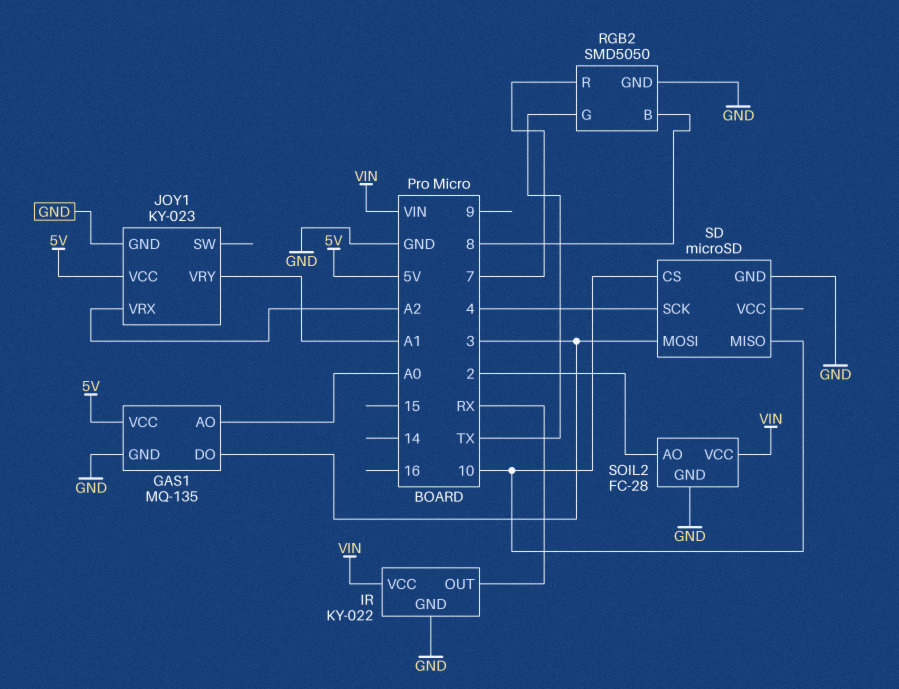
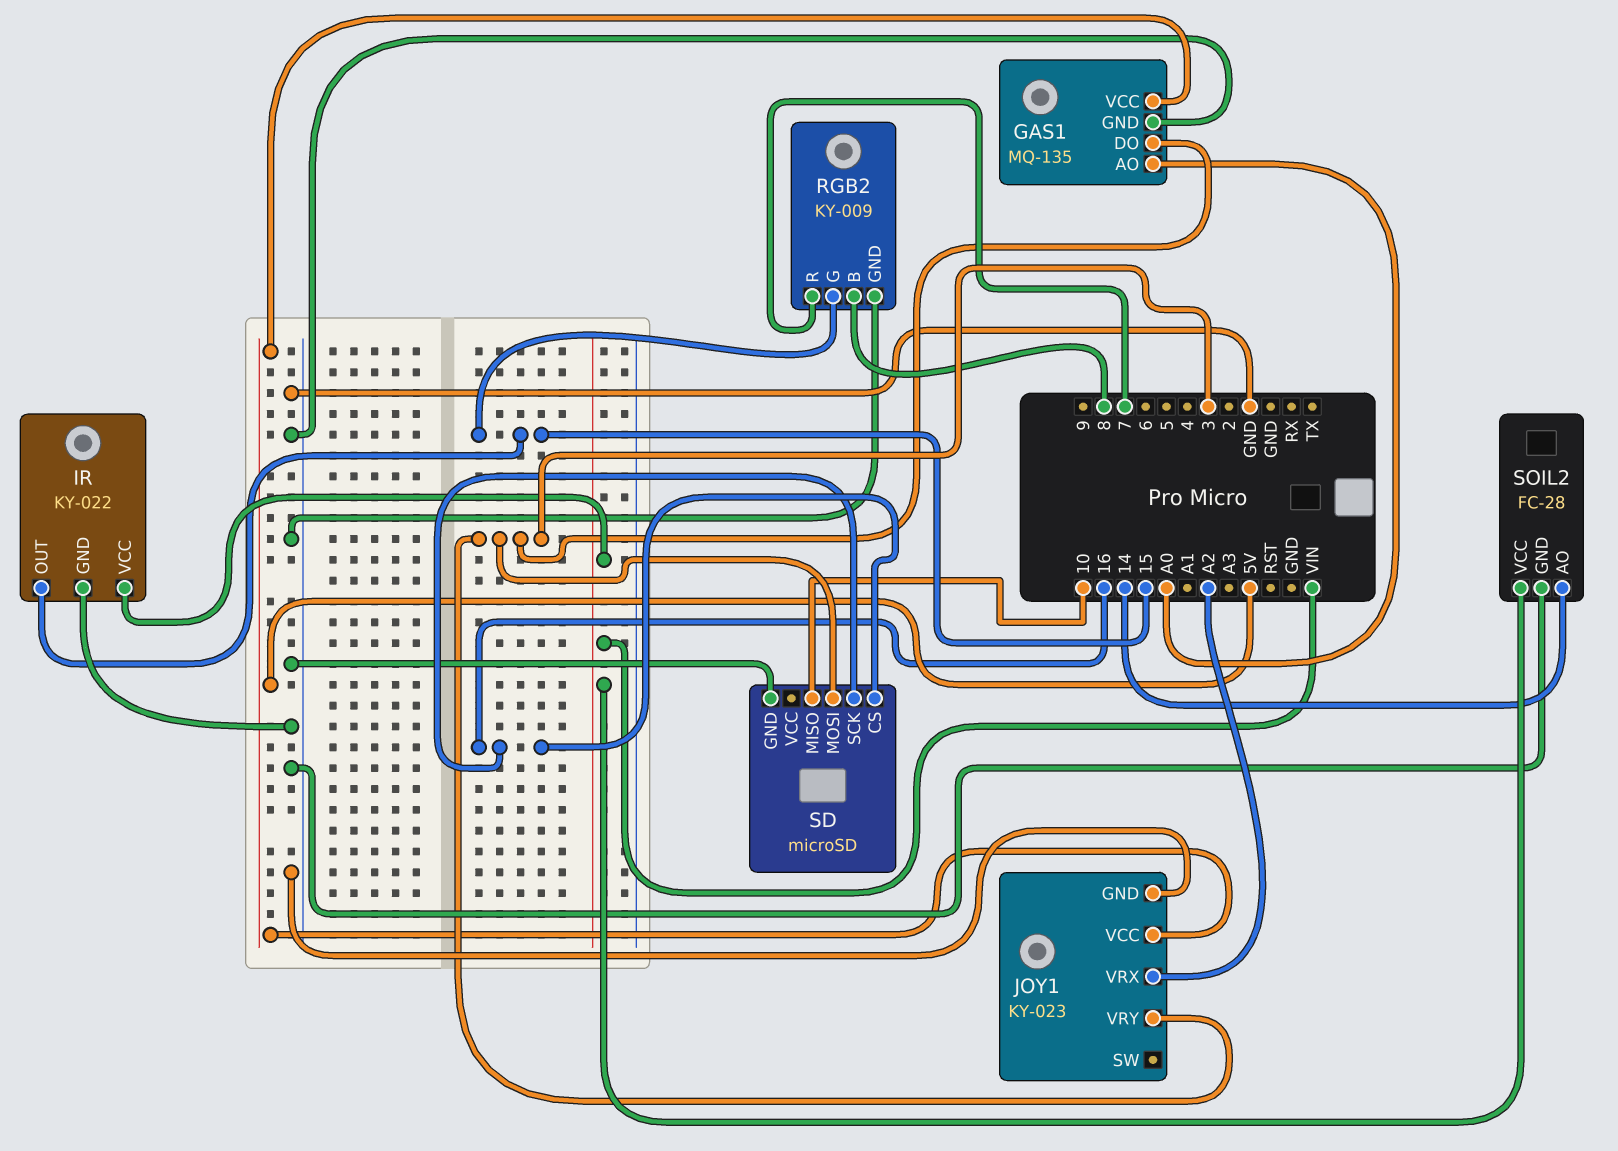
IR pin OUT: RX -> 15
JOY1 pin VRY: A1 -> 3
RGB2: SMD5050 -> KY-009
RGB2 pin G: TX -> 15
SD pin CS: 10 -> 16
SD pin SCK: 4 -> 16
SOIL2 pin AO: 2 -> 14

